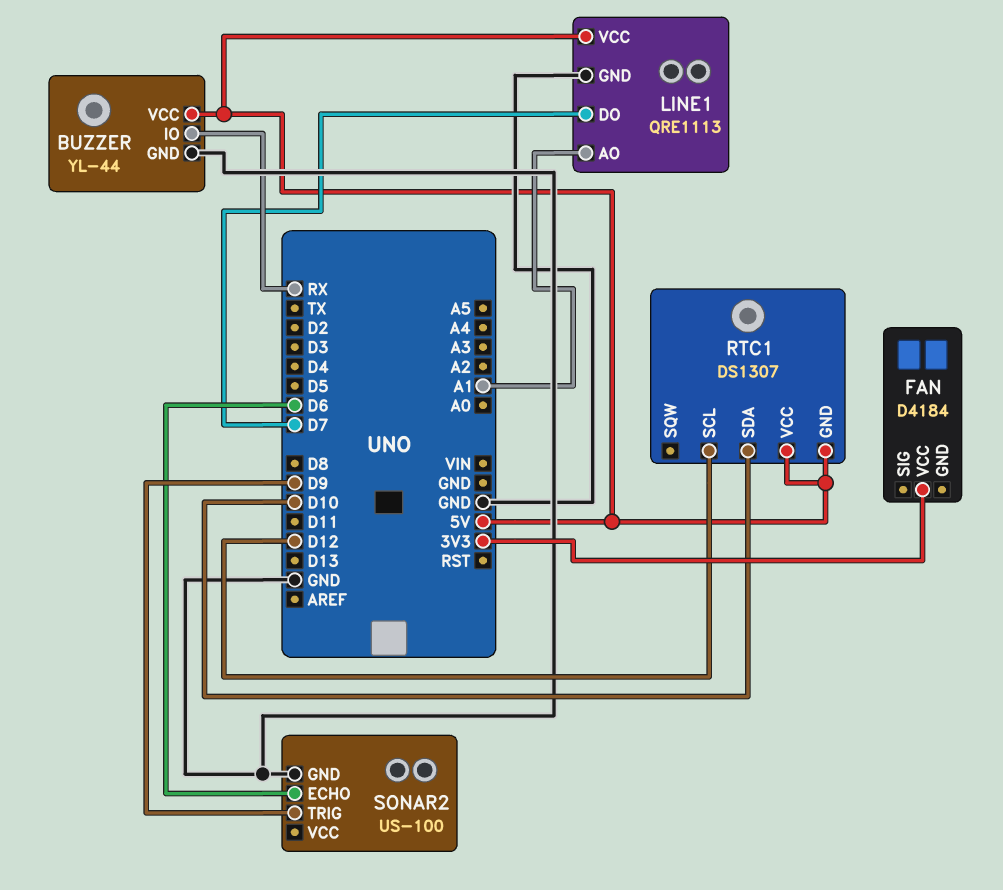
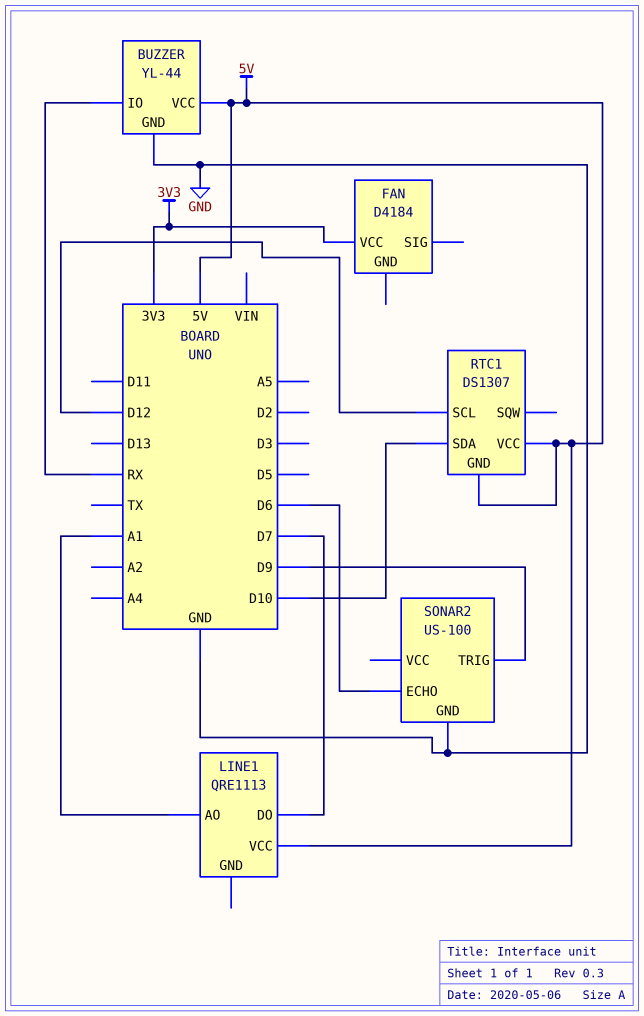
LINE1 pin GND: GND -> none

